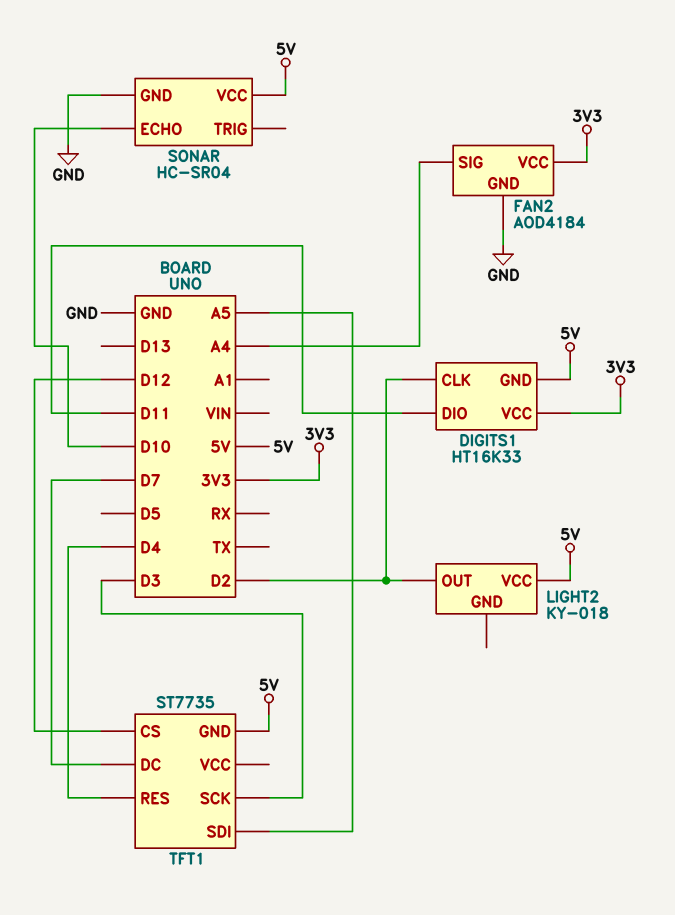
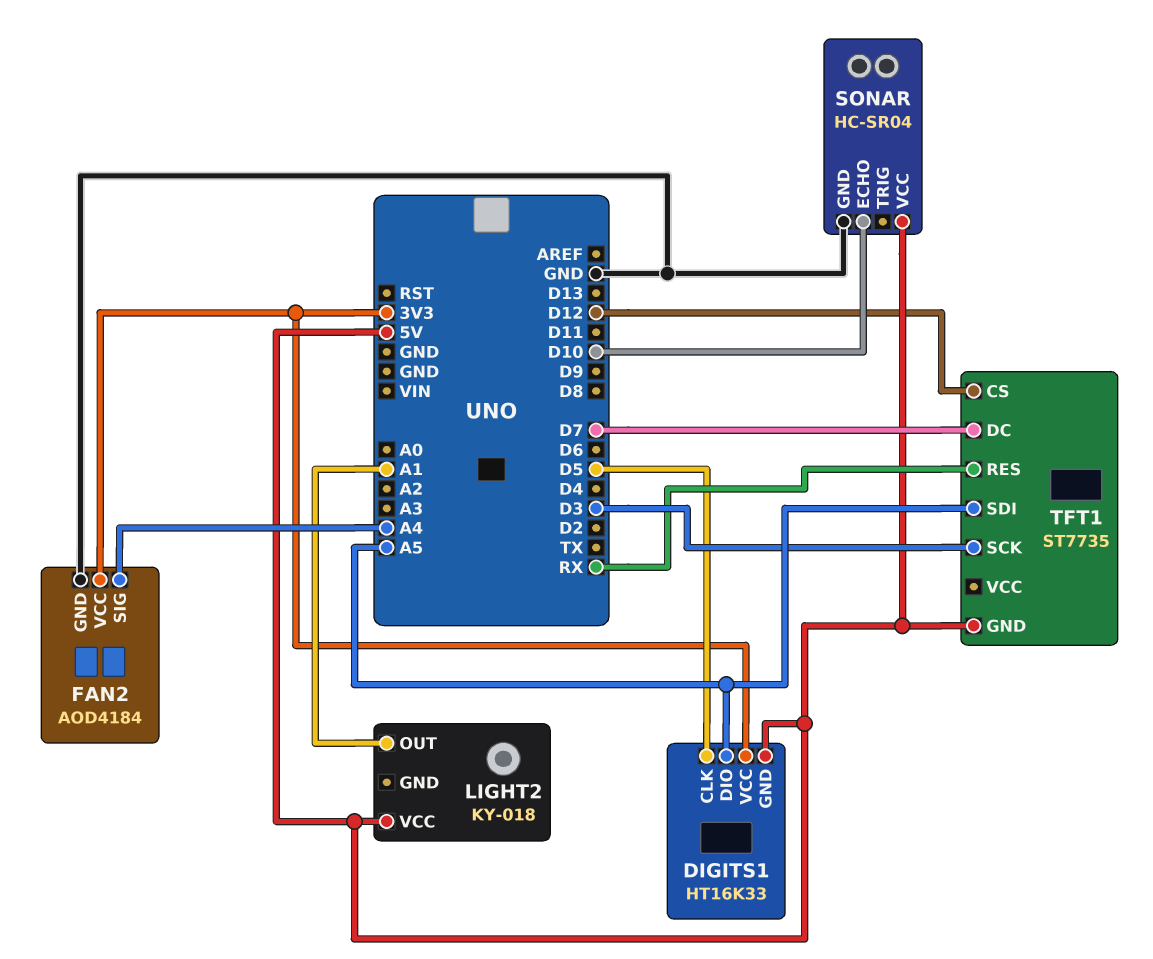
DIGITS1 pin CLK: D2 -> D5
DIGITS1 pin DIO: D11 -> A5
LIGHT2 pin OUT: D2 -> A1
TFT1 pin RES: D4 -> RX

